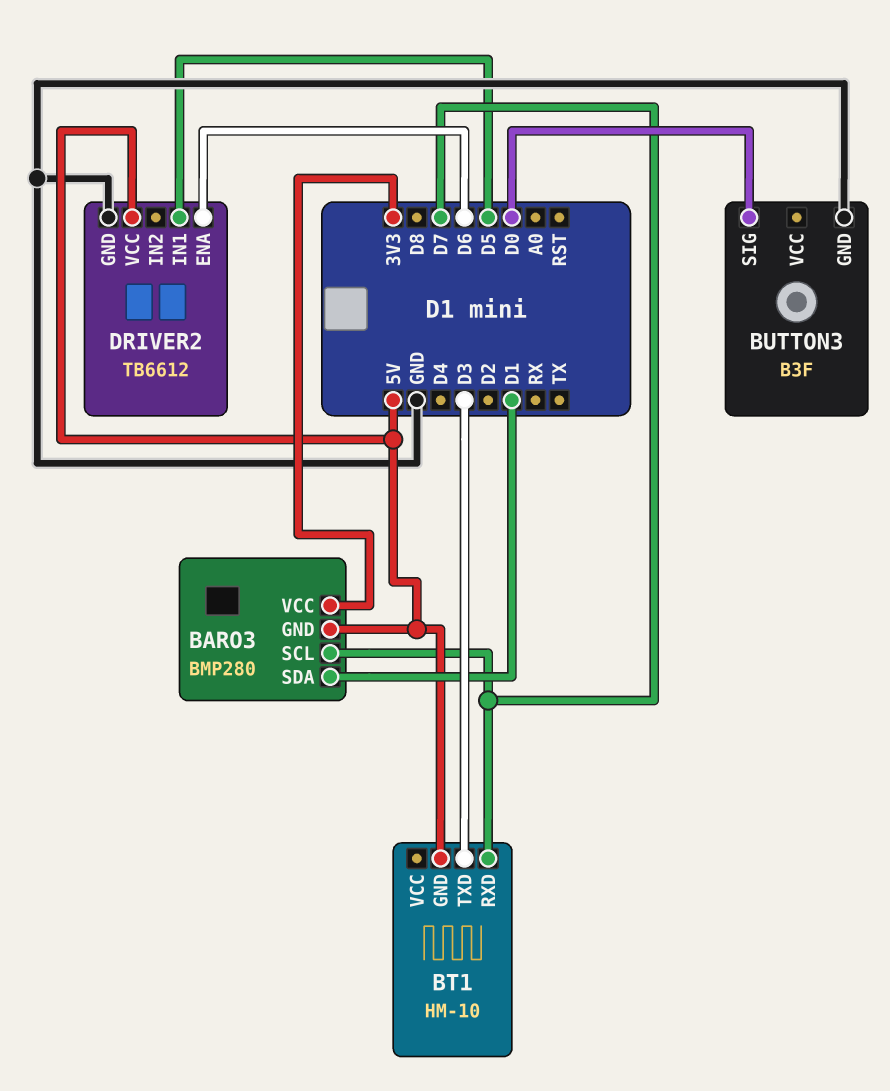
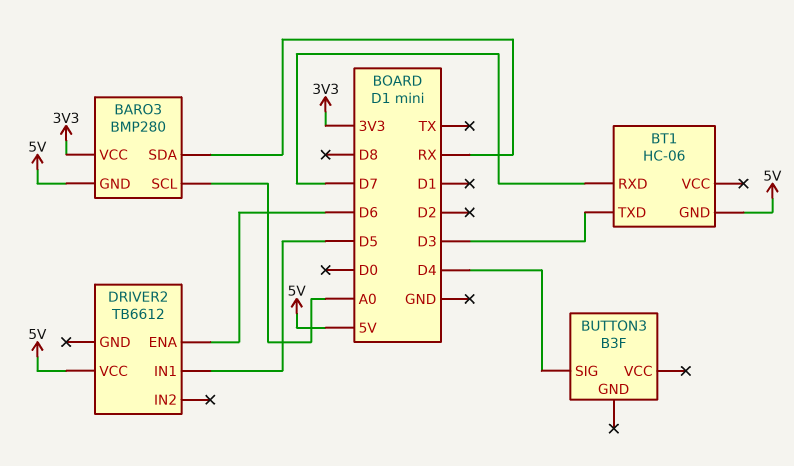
BARO3 pin SCL: D7 -> A0
BARO3 pin SDA: D1 -> RX
BT1: HM-10 -> HC-06
BUTTON3 pin GND: GND -> none
BUTTON3 pin SIG: D0 -> D4
DRIVER2 pin GND: GND -> none

